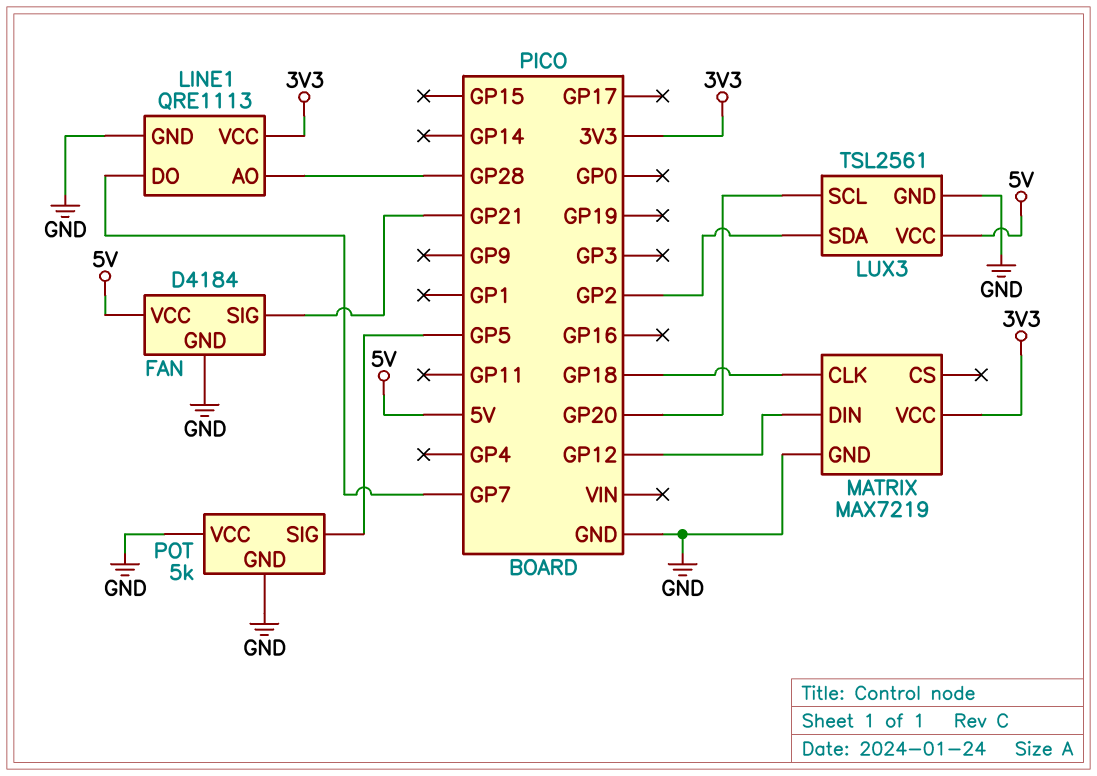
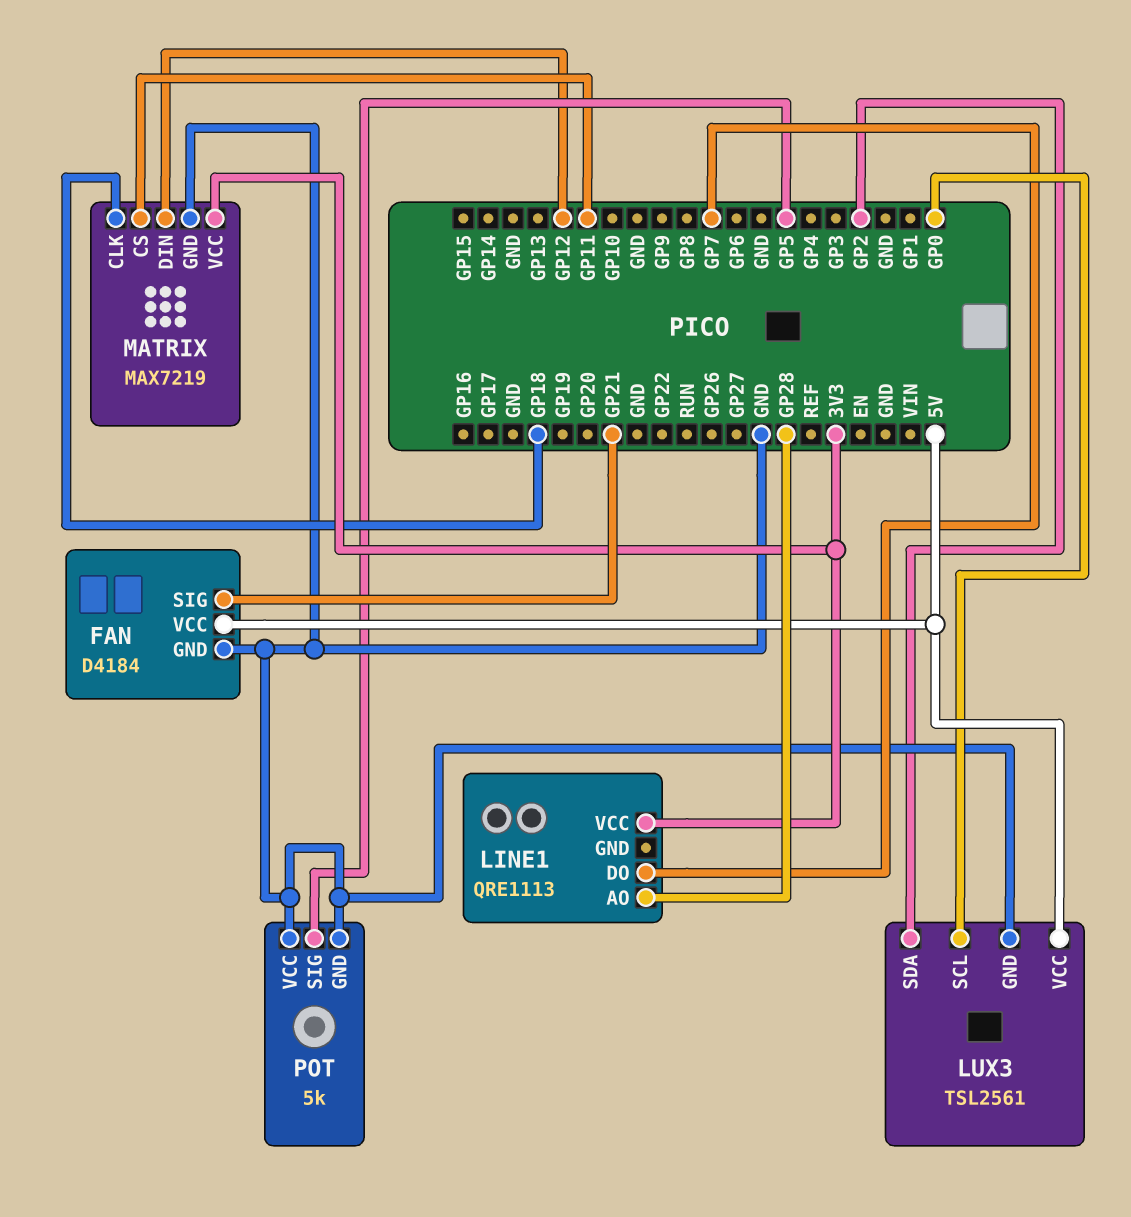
LINE1 pin GND: GND -> none
LUX3 pin SCL: GP20 -> GP0
MATRIX pin CS: none -> GP11

